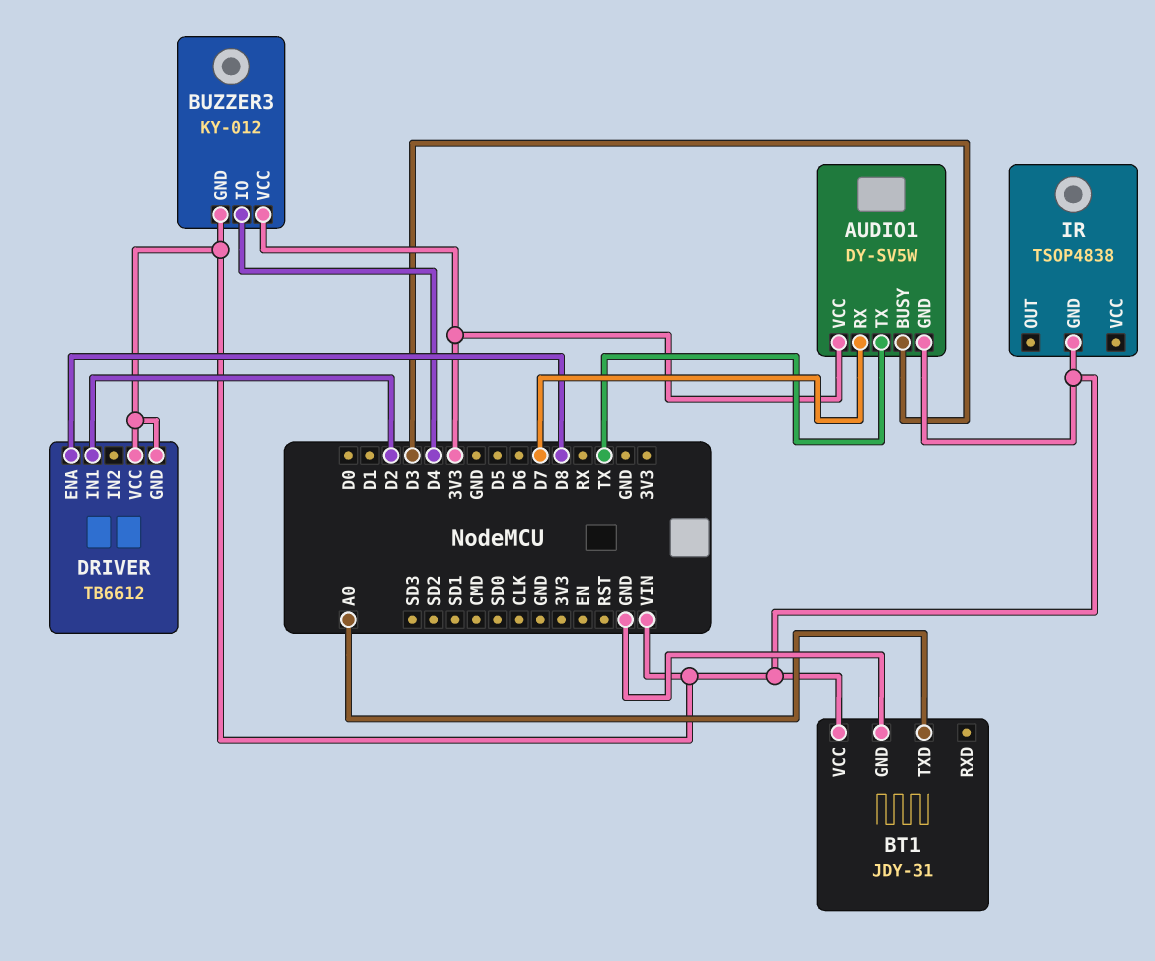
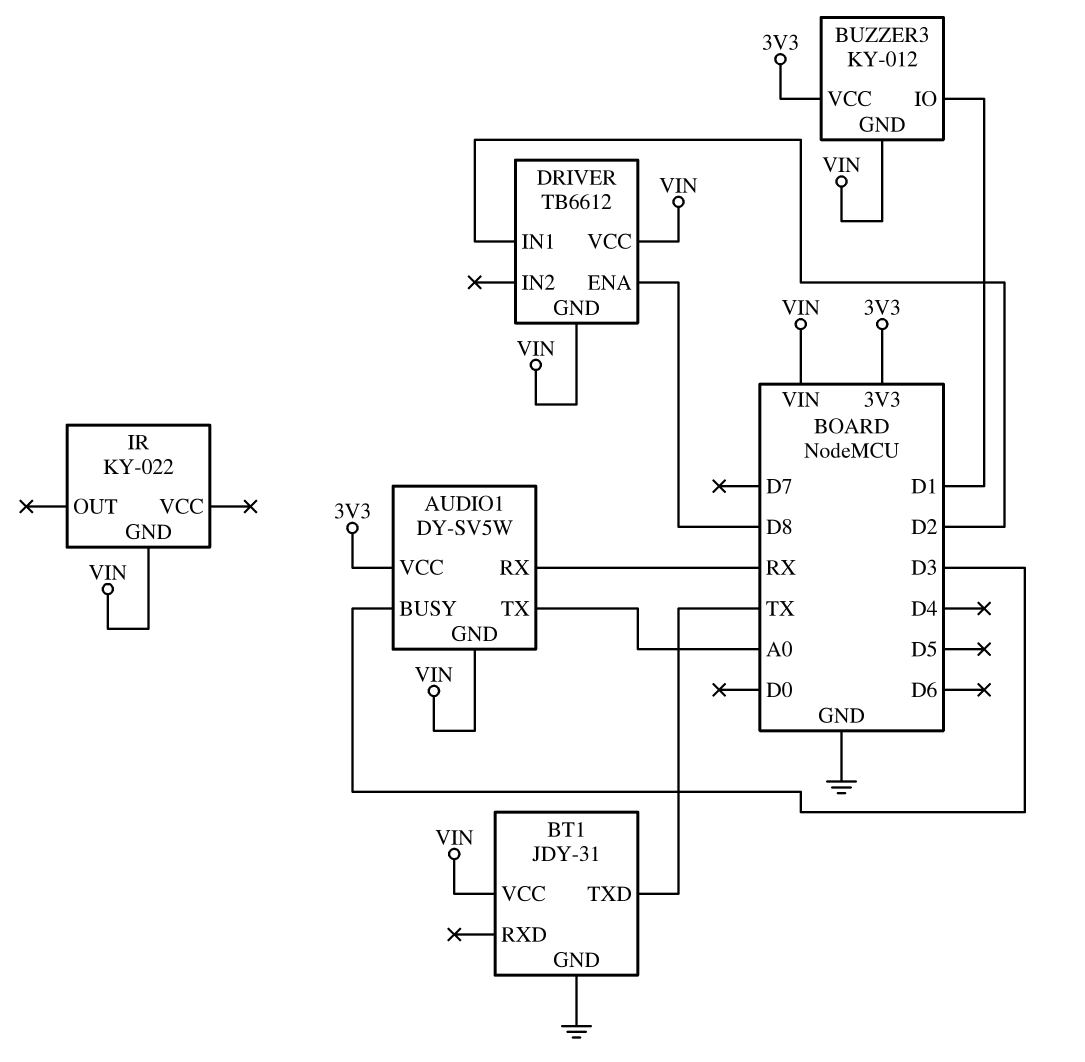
AUDIO1 pin RX: D7 -> RX
AUDIO1 pin TX: TX -> A0
BT1 pin TXD: A0 -> TX
BUZZER3 pin IO: D4 -> D1
IR: TSOP4838 -> KY-022

